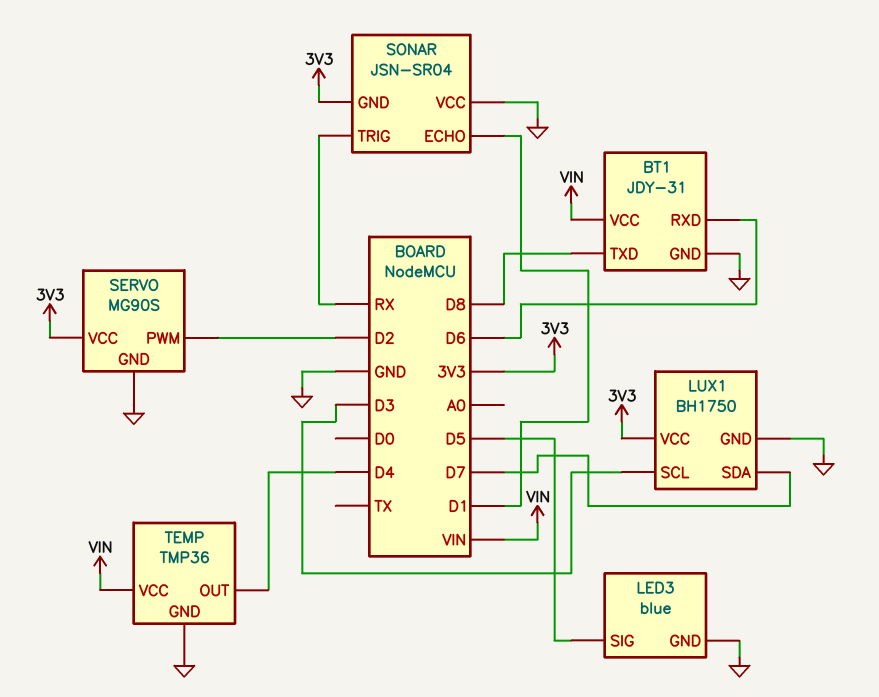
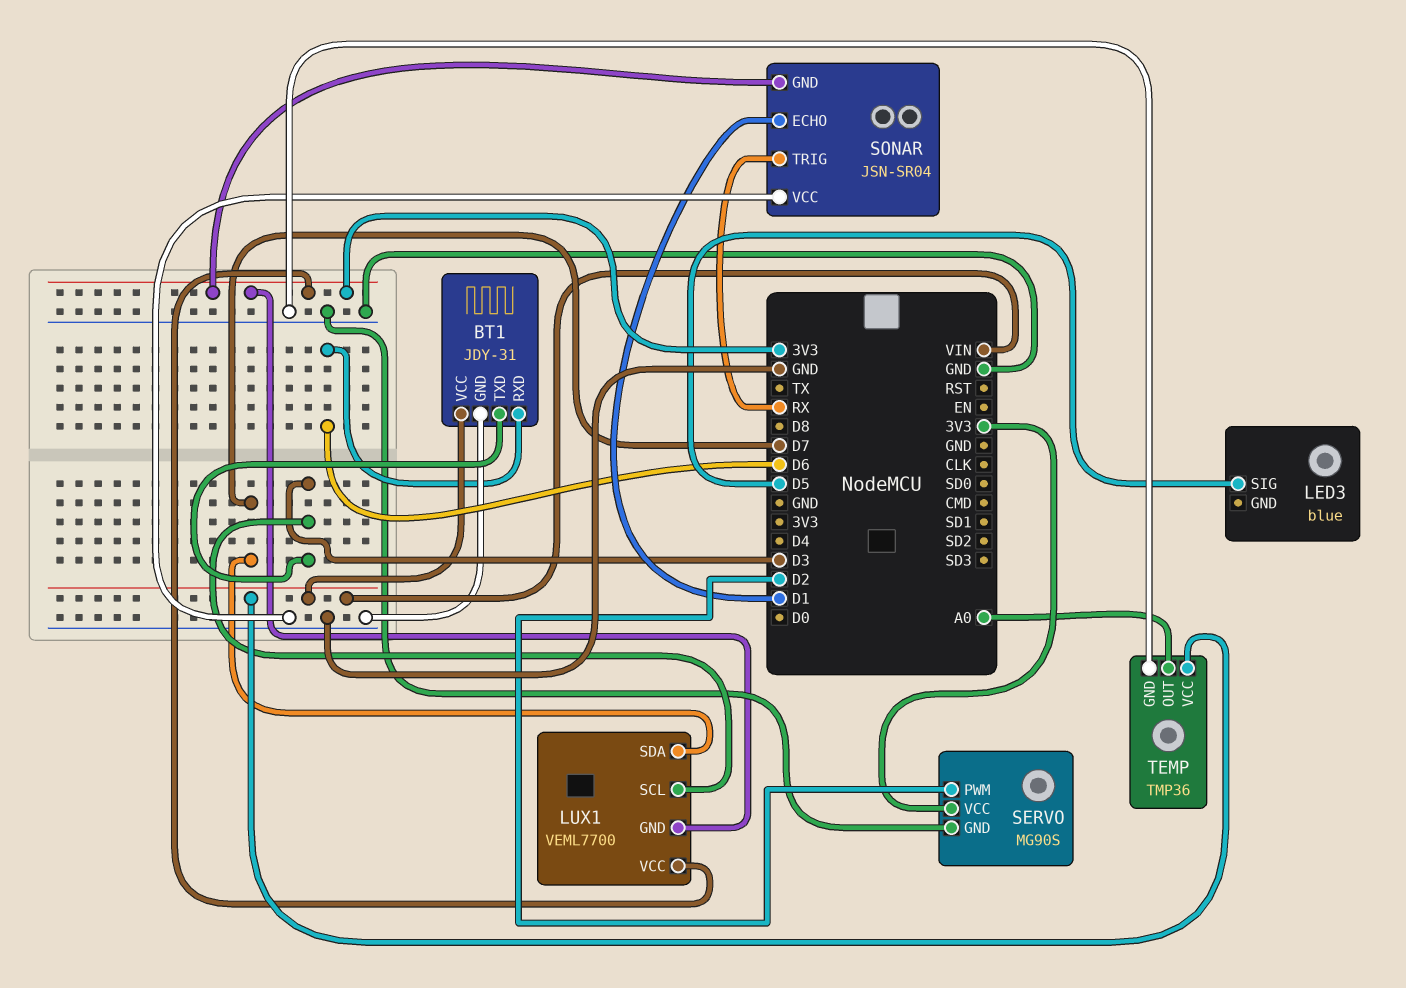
BT1 pin TXD: D8 -> D3
LED3 pin GND: GND -> none
LUX1: BH1750 -> VEML7700
LUX1 pin GND: GND -> 3V3
TEMP pin OUT: D4 -> A0

